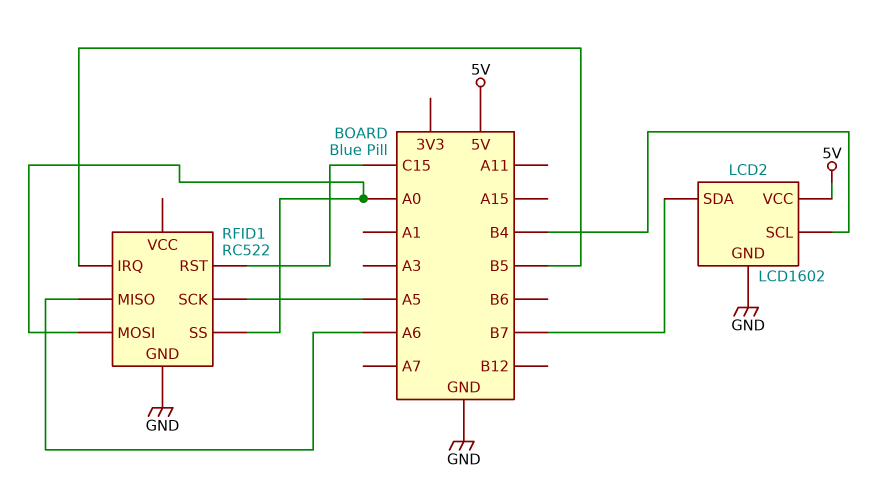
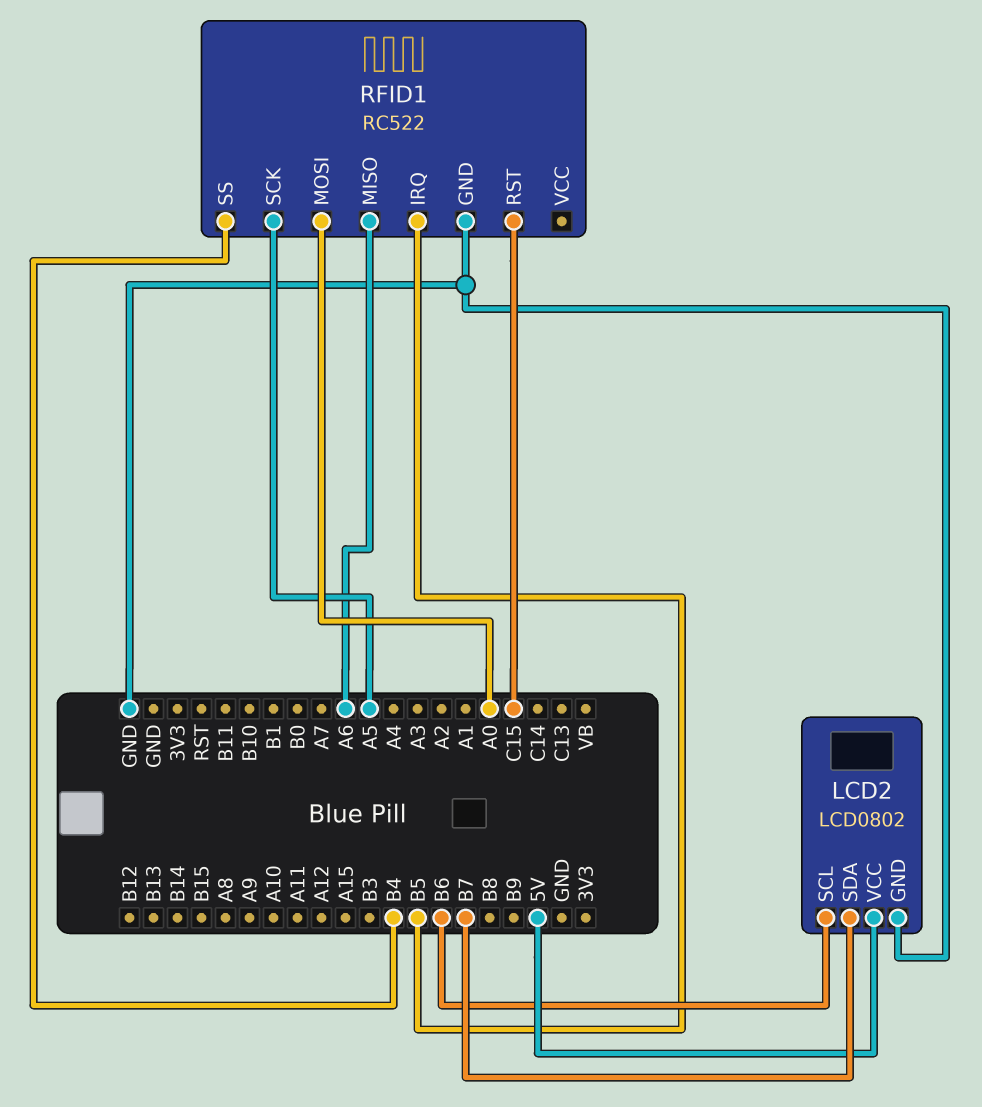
LCD2: LCD1602 -> LCD0802
LCD2 pin SCL: B4 -> B6
RFID1 pin SS: A0 -> B4

